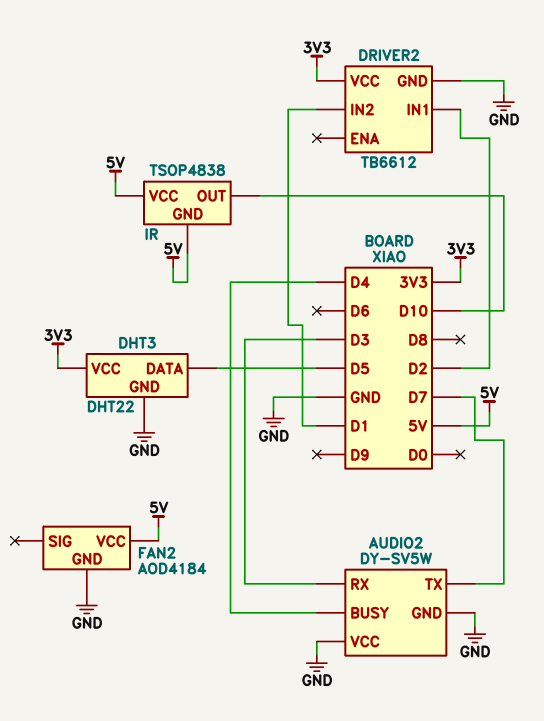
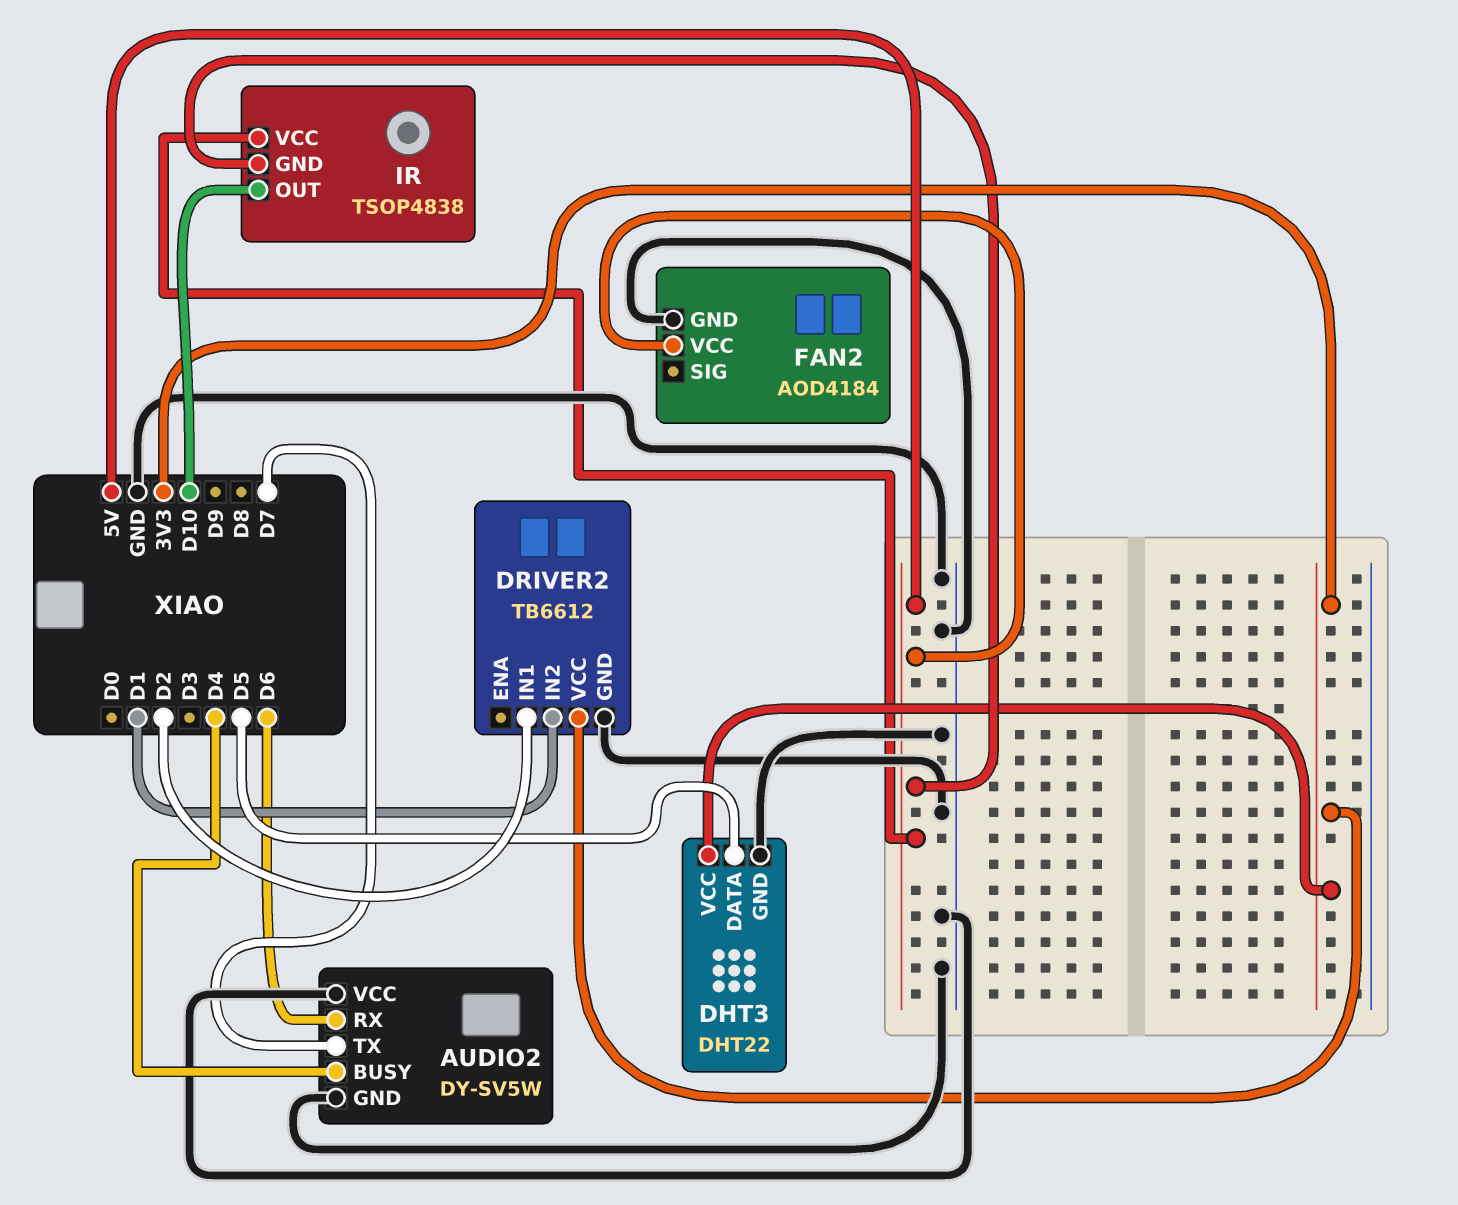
AUDIO2 pin RX: D3 -> D6

